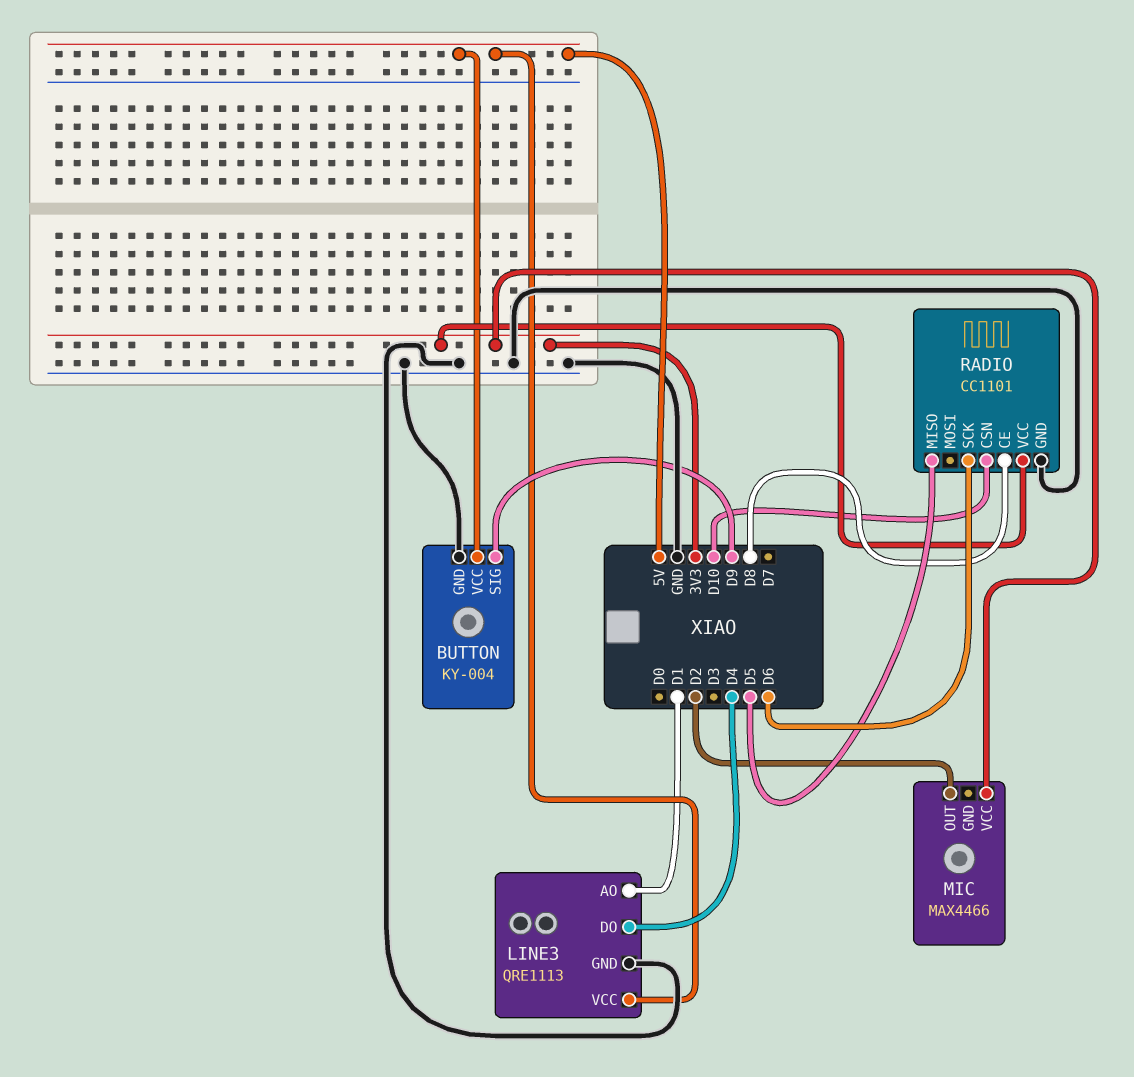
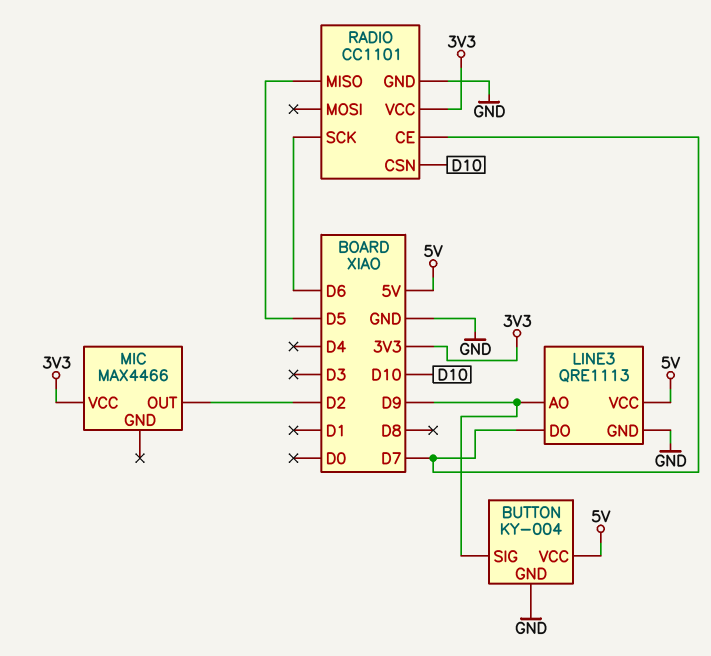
LINE3 pin AO: D1 -> D9
LINE3 pin DO: D4 -> D7
RADIO pin CE: D8 -> D7

